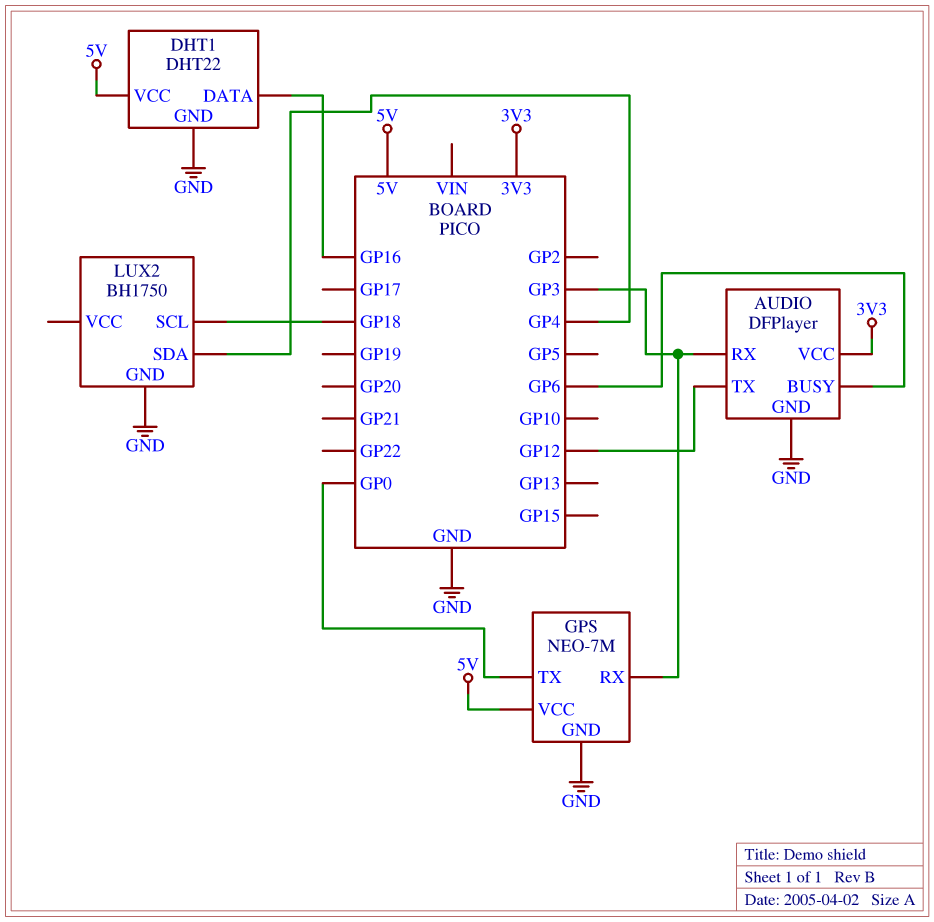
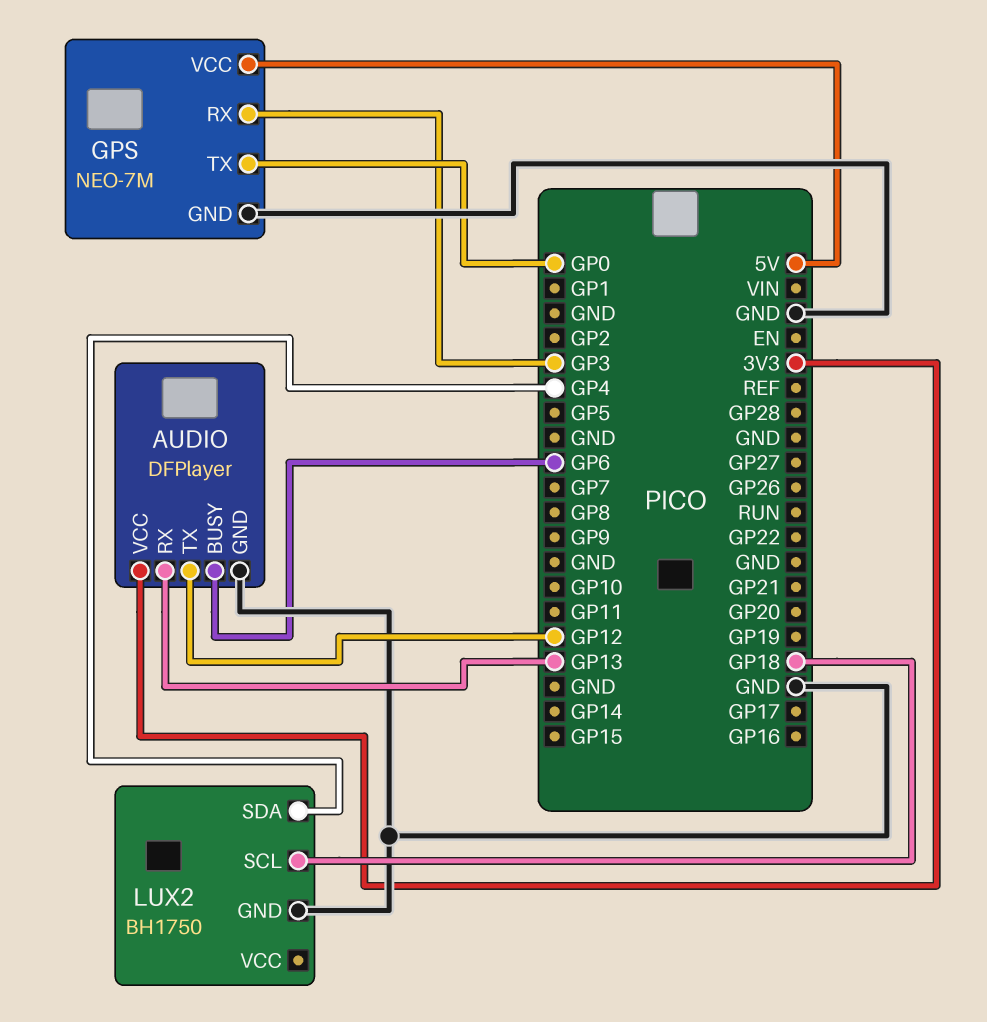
AUDIO pin RX: GP3 -> GP13
DHT1: DHT22 -> none
DHT1 pin DATA: GP16 -> none
DHT1 pin GND: GND -> none
DHT1 pin VCC: 5V -> none

